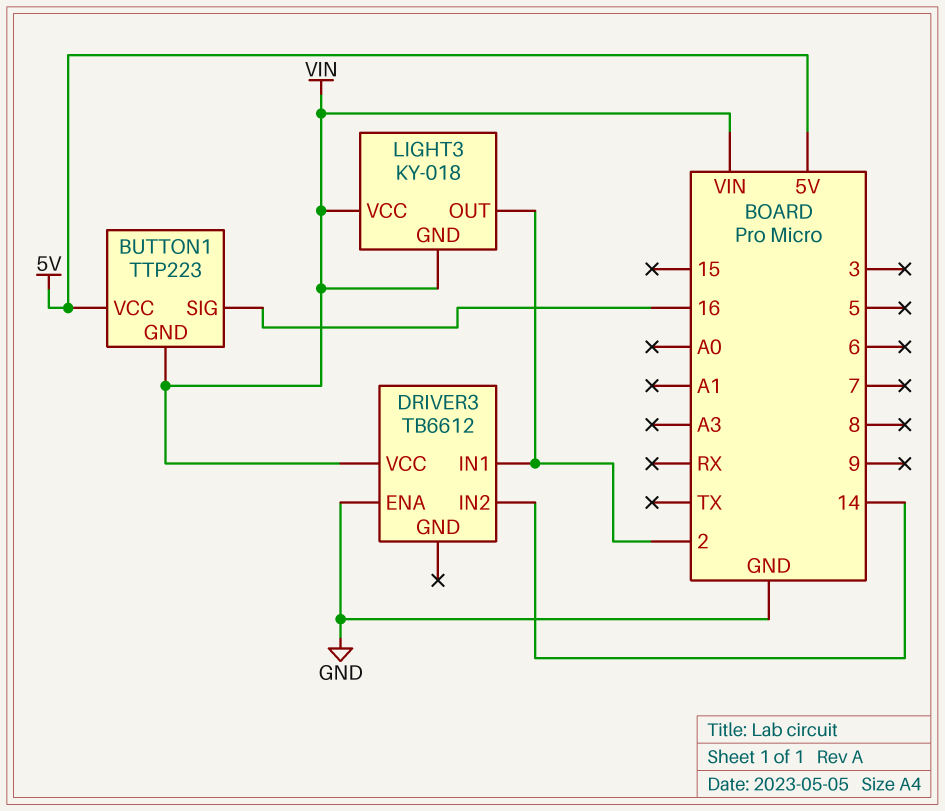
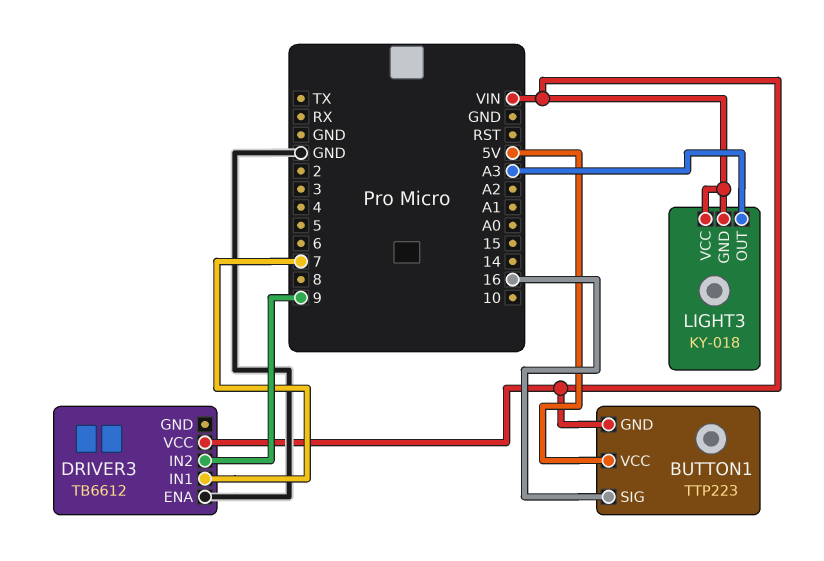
DRIVER3 pin IN1: 2 -> 7
DRIVER3 pin IN2: 14 -> 9
LIGHT3 pin OUT: 2 -> A3

